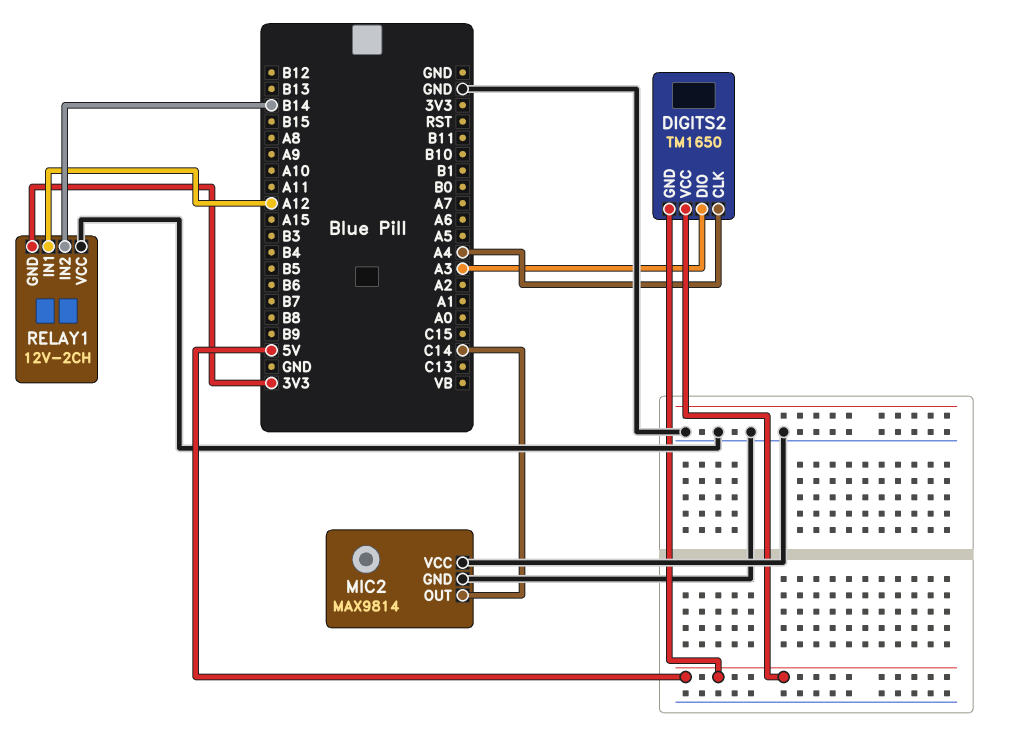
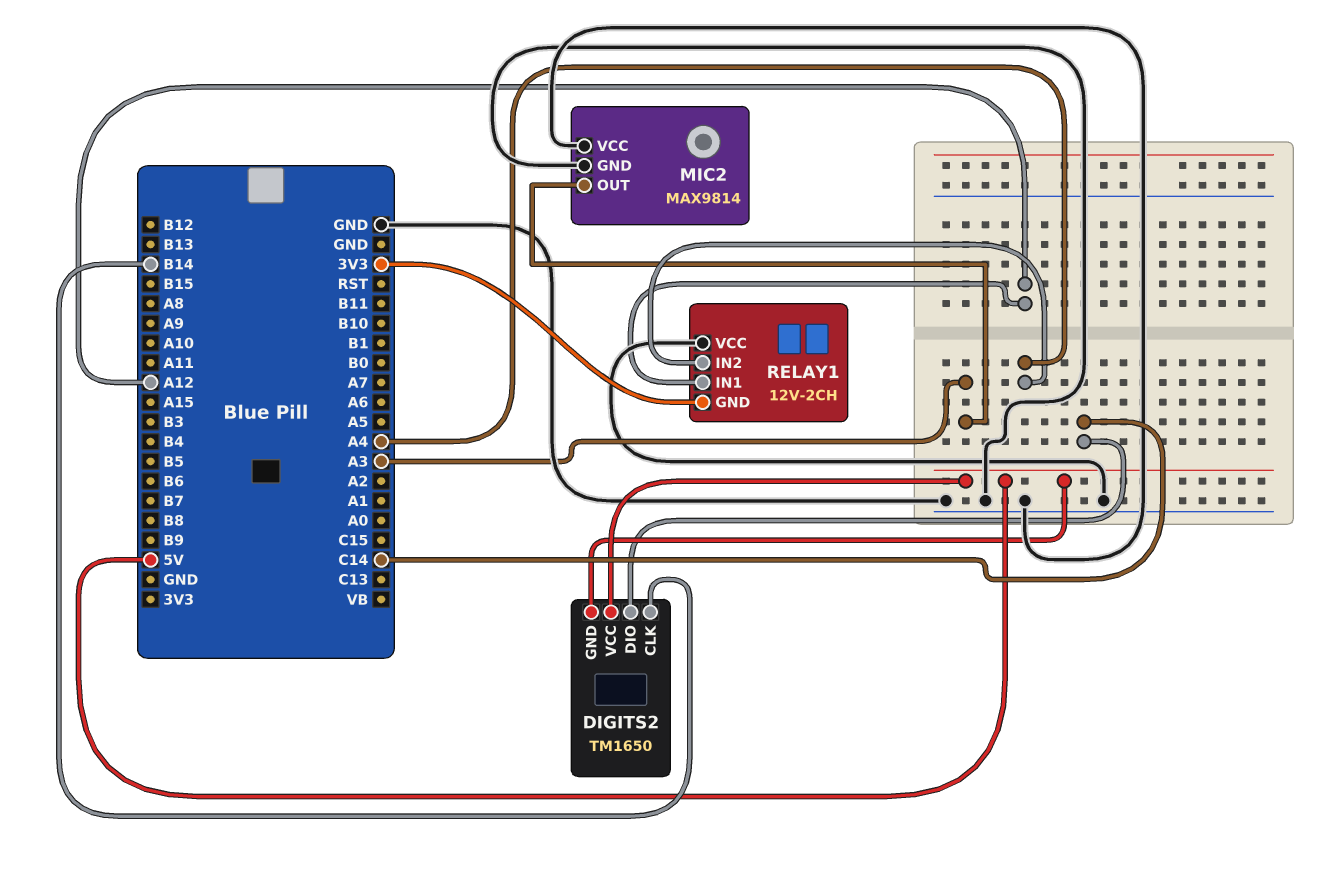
DIGITS2 pin CLK: A4 -> B14
DIGITS2 pin DIO: A3 -> C14
MIC2 pin OUT: C14 -> A3
RELAY1 pin IN2: B14 -> A4

